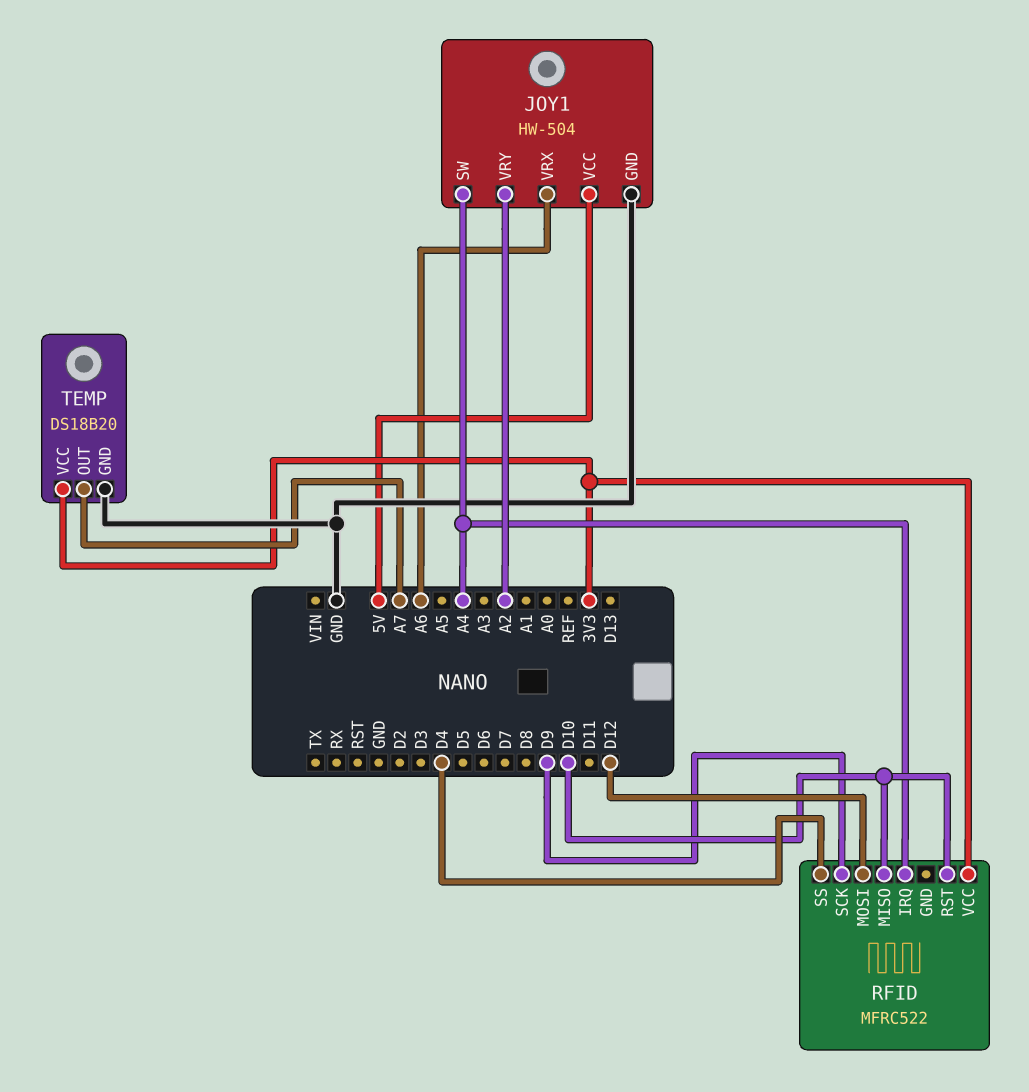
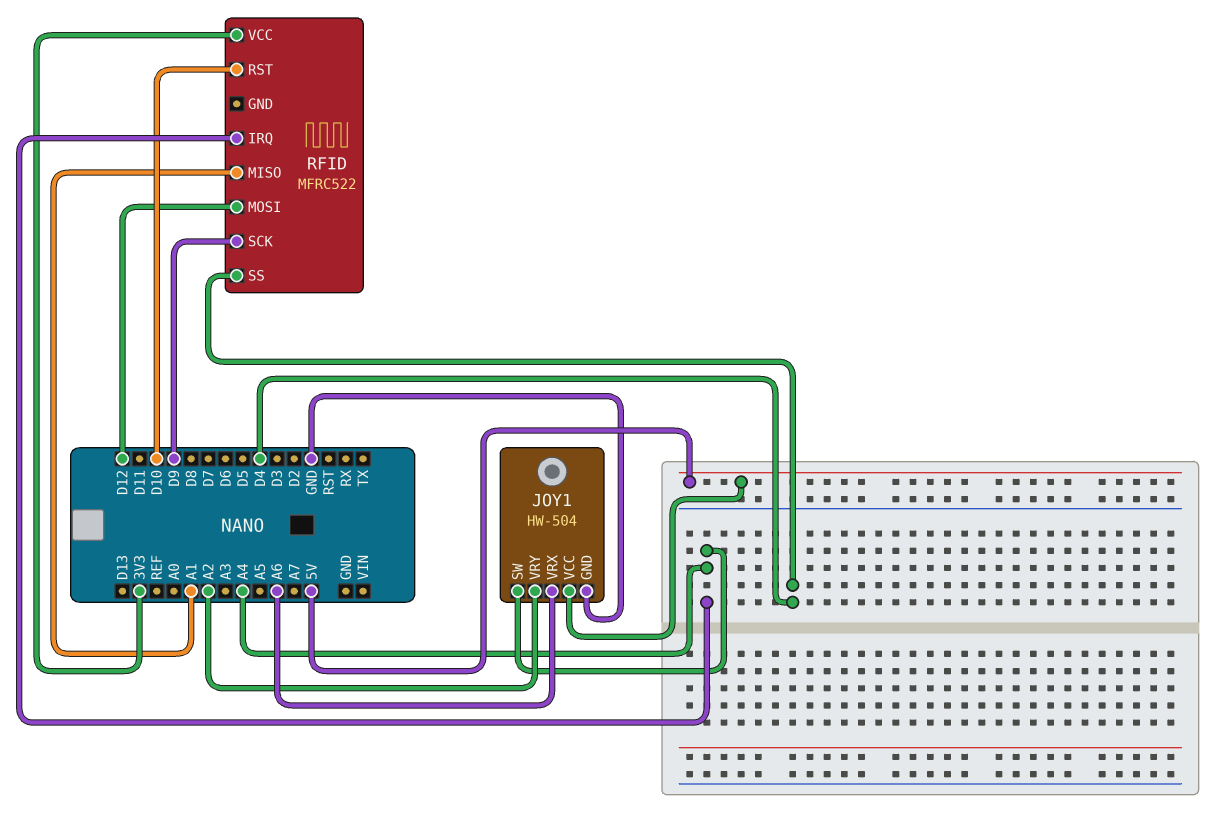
RFID pin MISO: D10 -> A1
TEMP: DS18B20 -> none
TEMP pin GND: GND -> none
TEMP pin OUT: A7 -> none
TEMP pin VCC: 3V3 -> none

